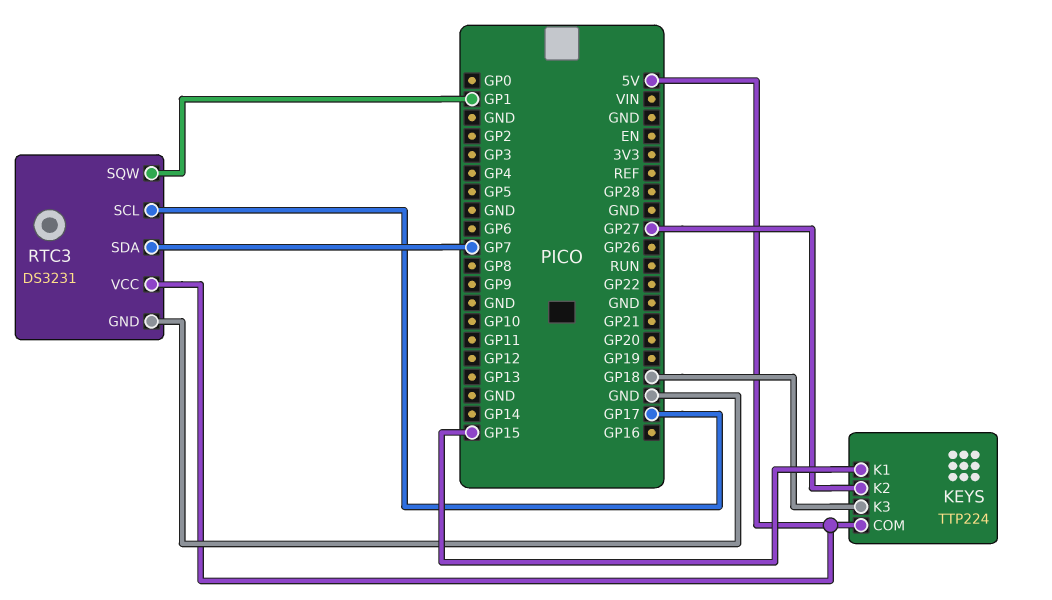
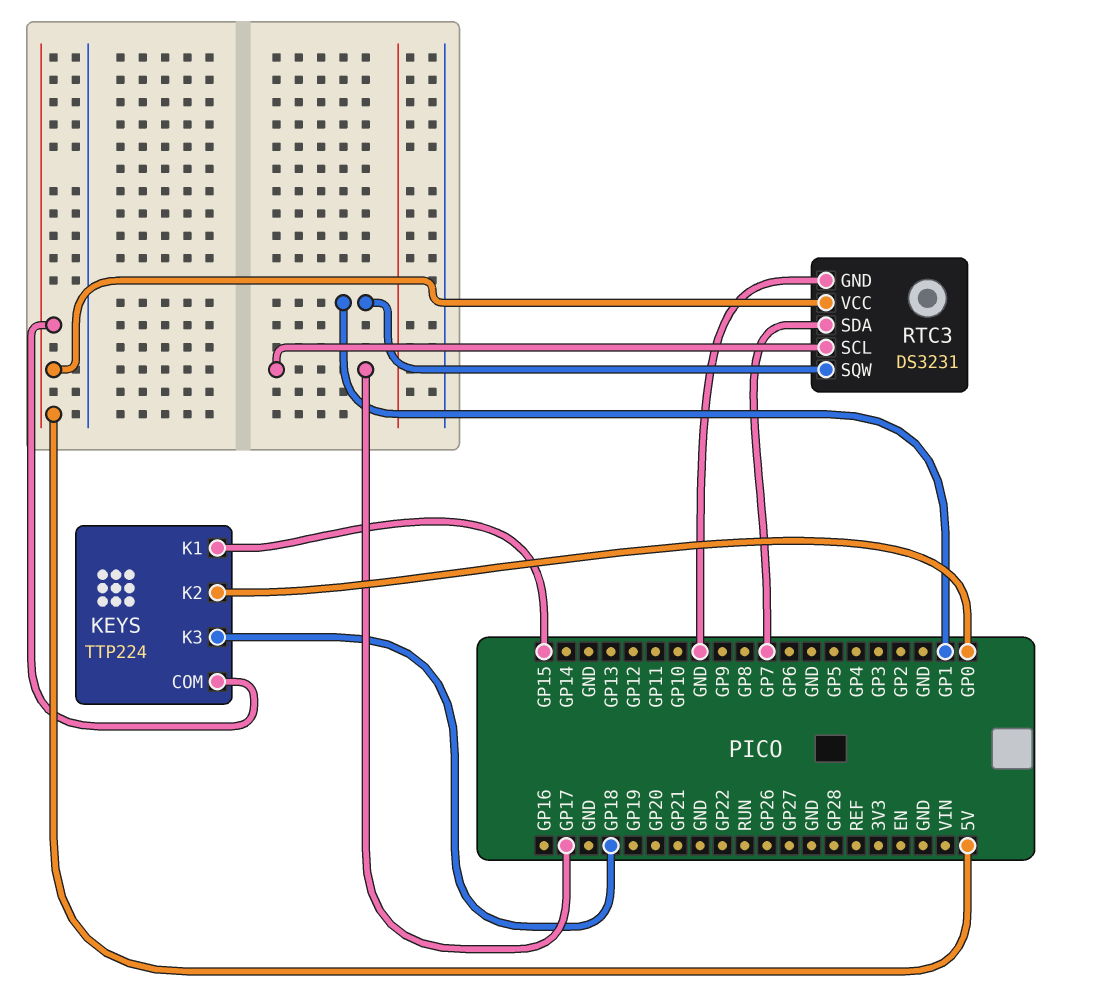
KEYS pin K2: GP27 -> GP0

